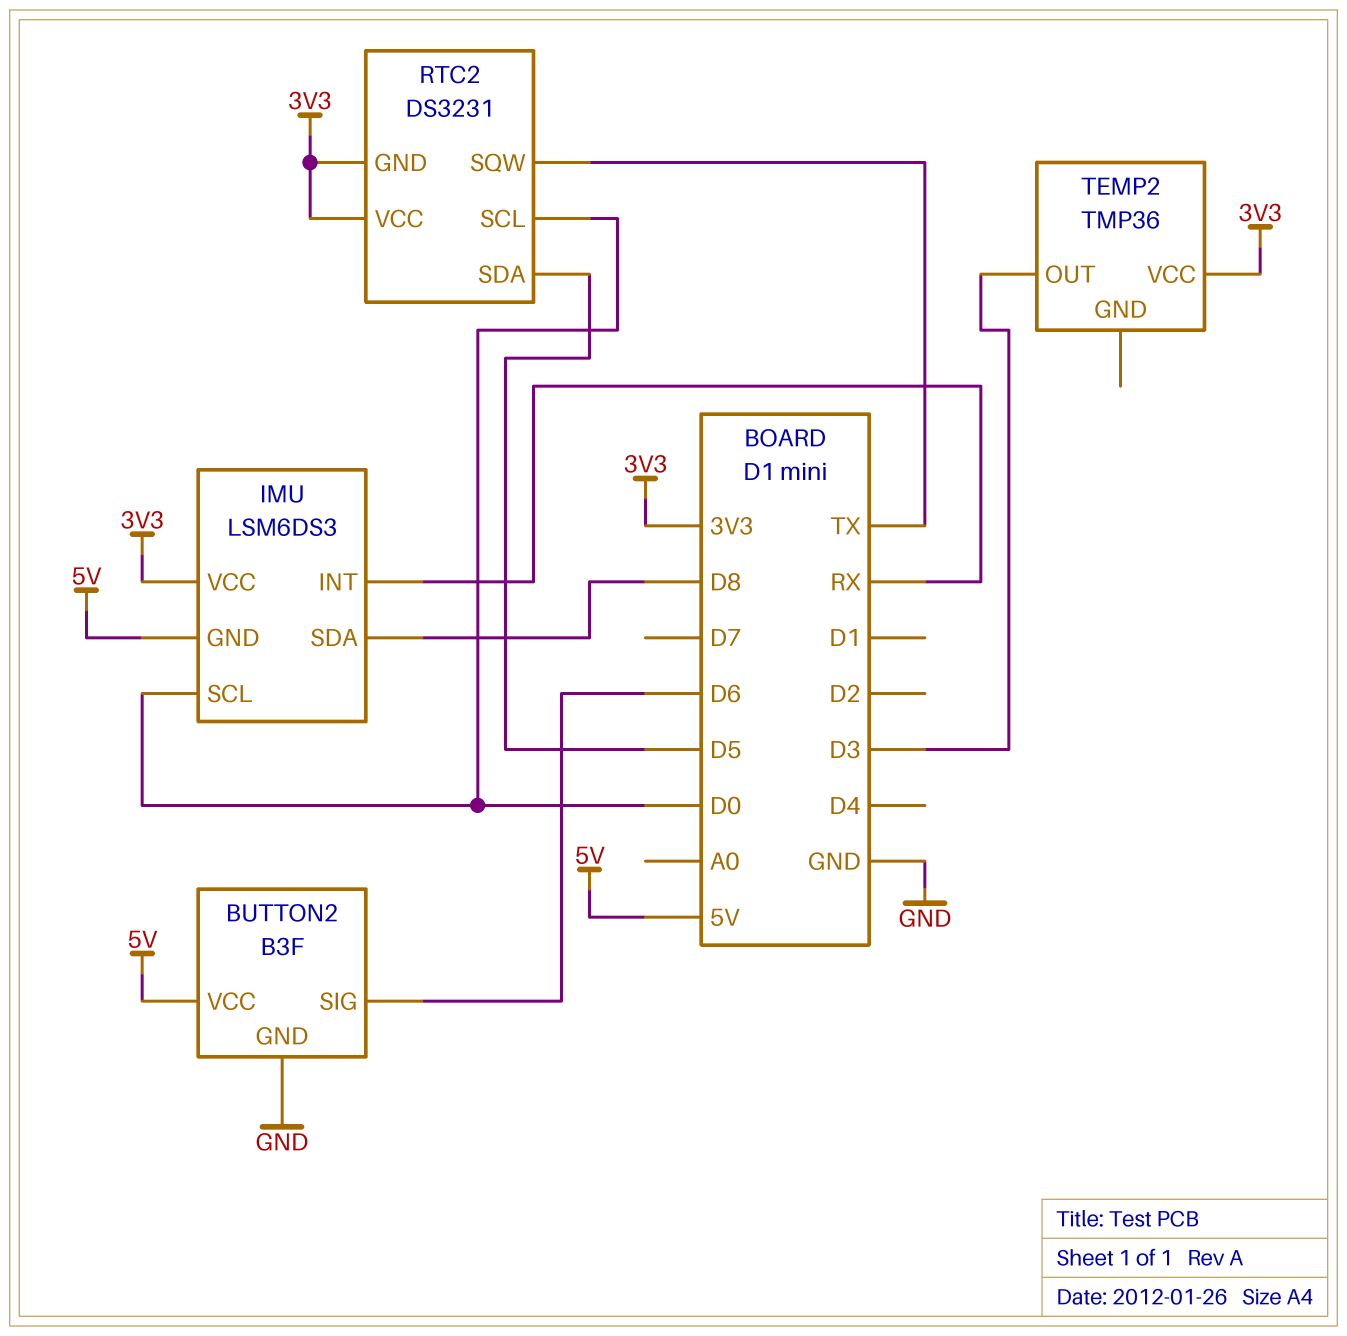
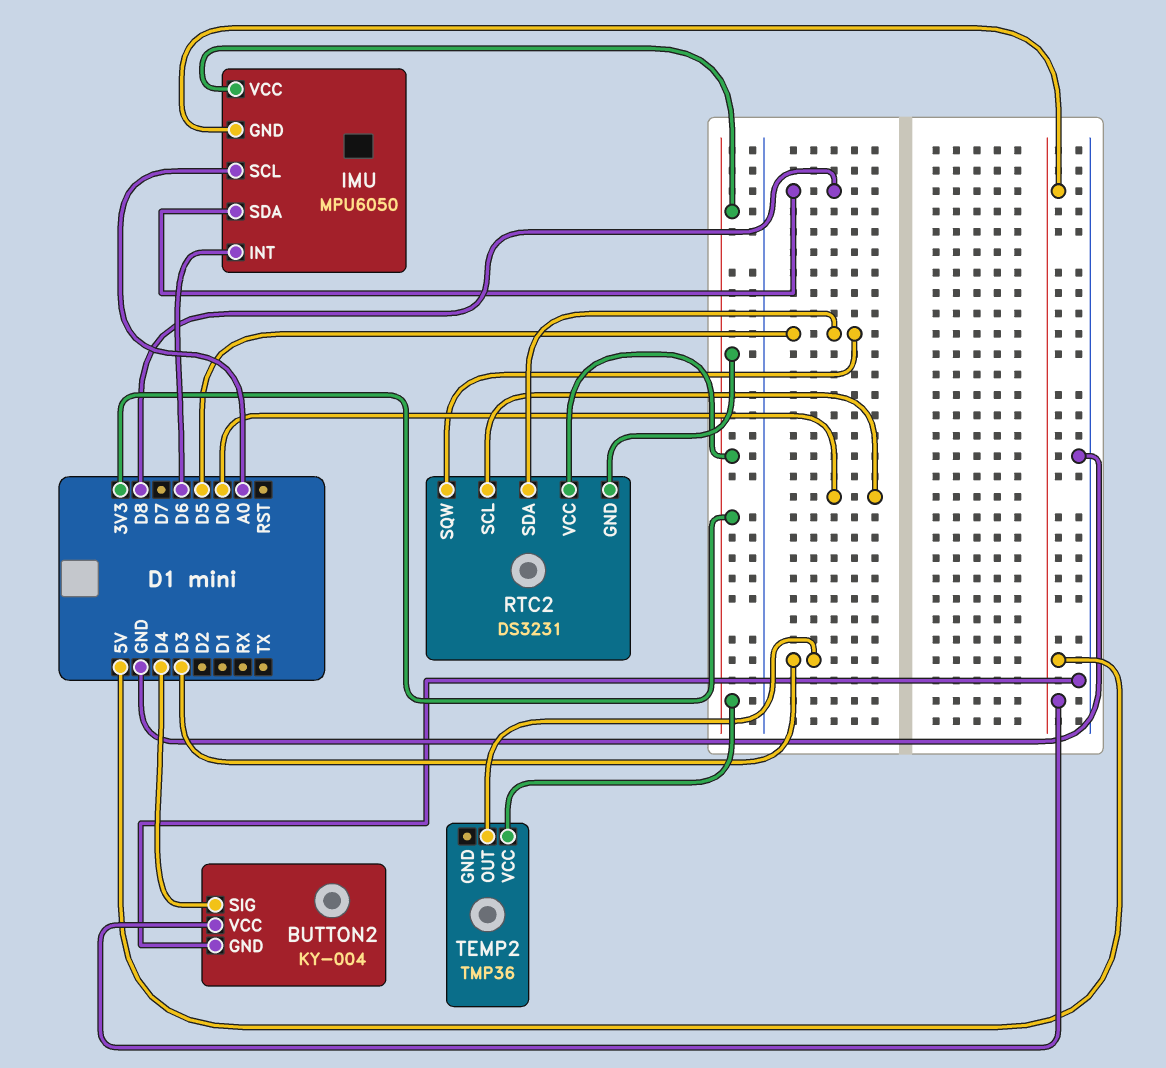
BUTTON2: B3F -> KY-004
BUTTON2 pin SIG: D6 -> D4
IMU: LSM6DS3 -> MPU6050
IMU pin INT: RX -> D6
IMU pin SCL: D0 -> A0
RTC2 pin SQW: TX -> D5

